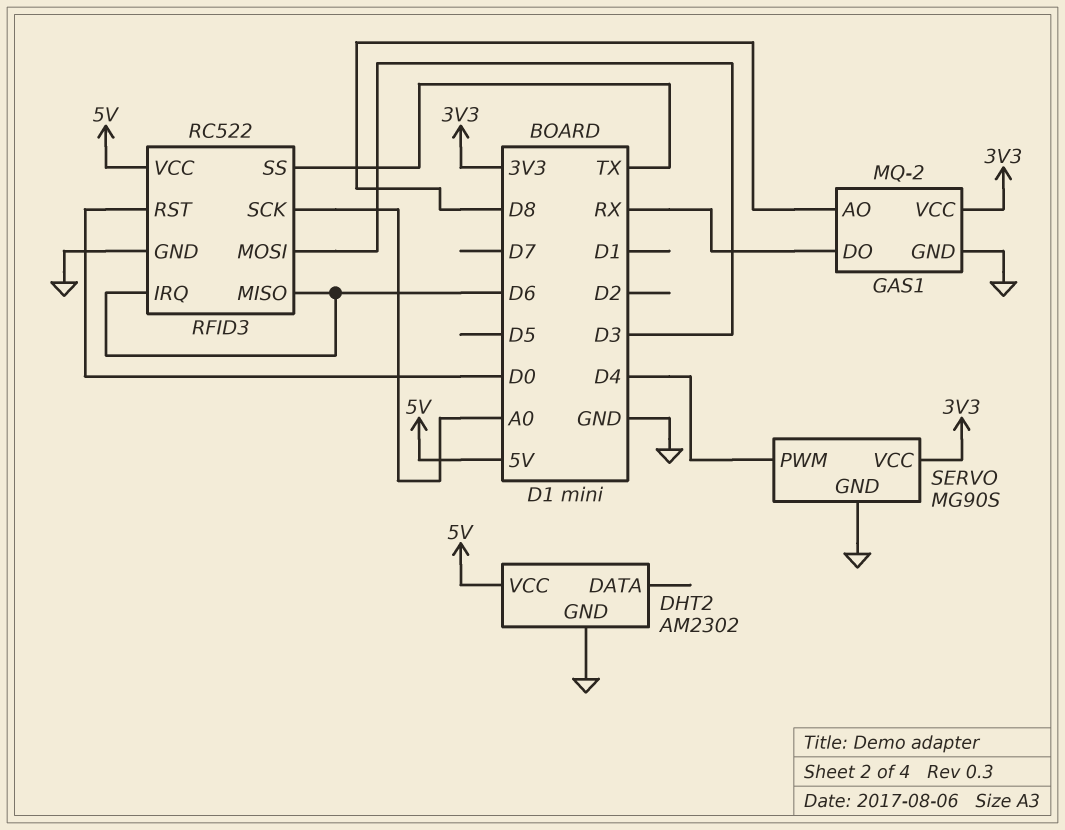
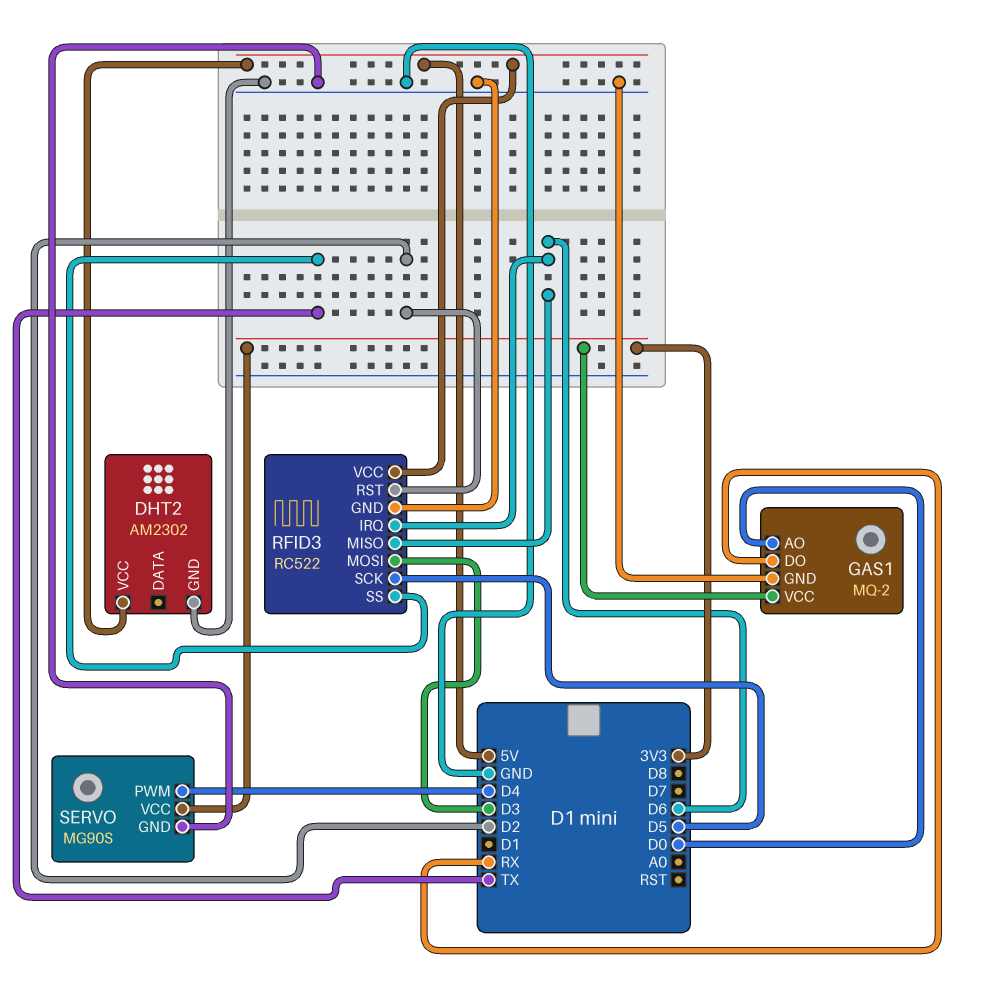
GAS1 pin AO: D8 -> D0
RFID3 pin RST: D0 -> D2
RFID3 pin SCK: A0 -> D5

